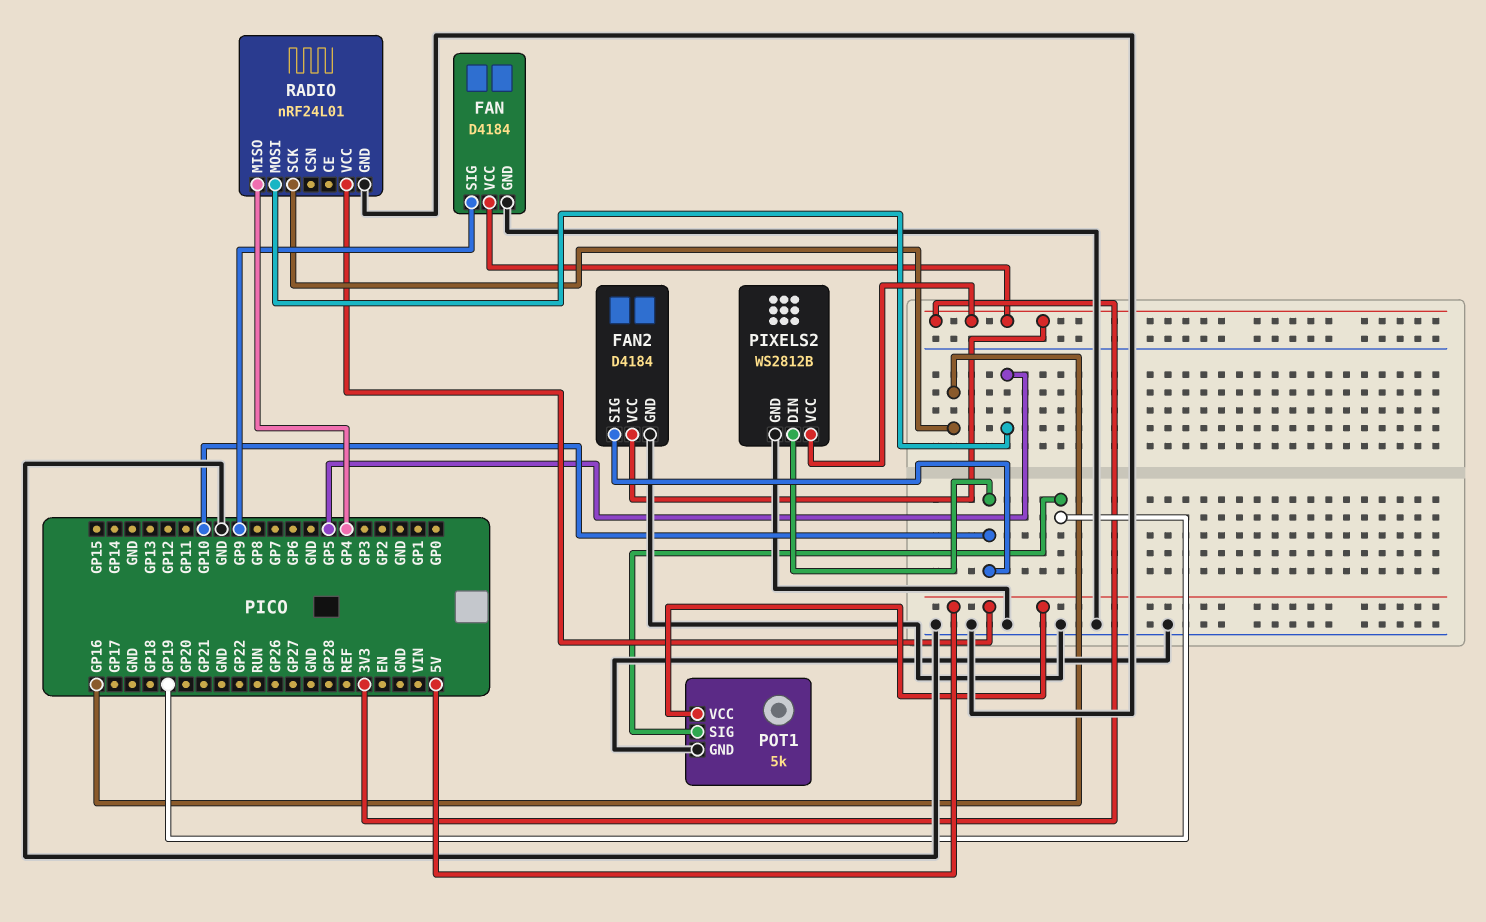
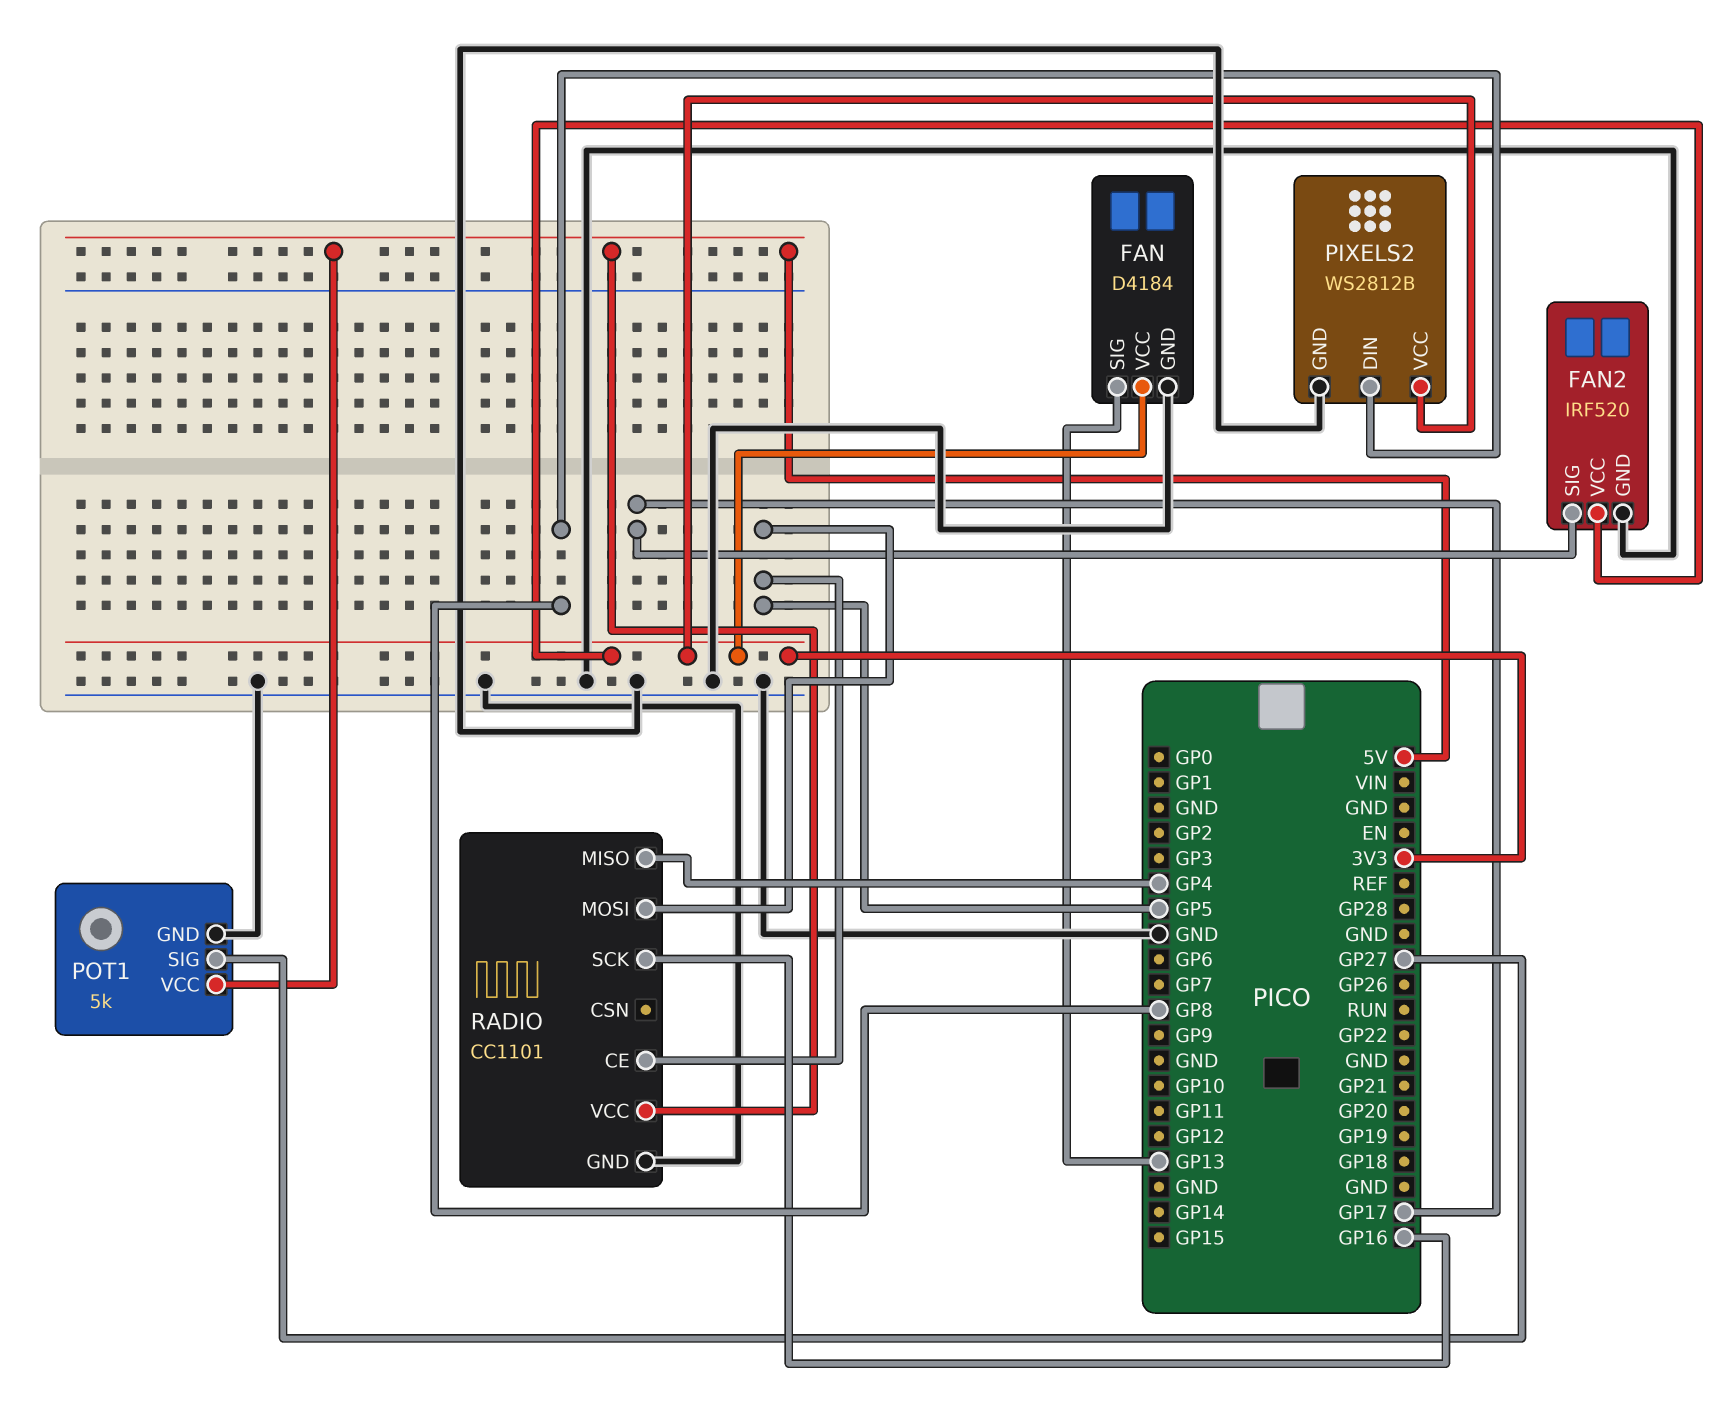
FAN pin SIG: GP9 -> GP13
FAN2: D4184 -> IRF520
FAN2 pin SIG: GP10 -> GP17
PIXELS2 pin DIN: GP10 -> GP8
POT1 pin SIG: GP19 -> GP27
RADIO: nRF24L01 -> CC1101
RADIO pin CE: none -> GP5

